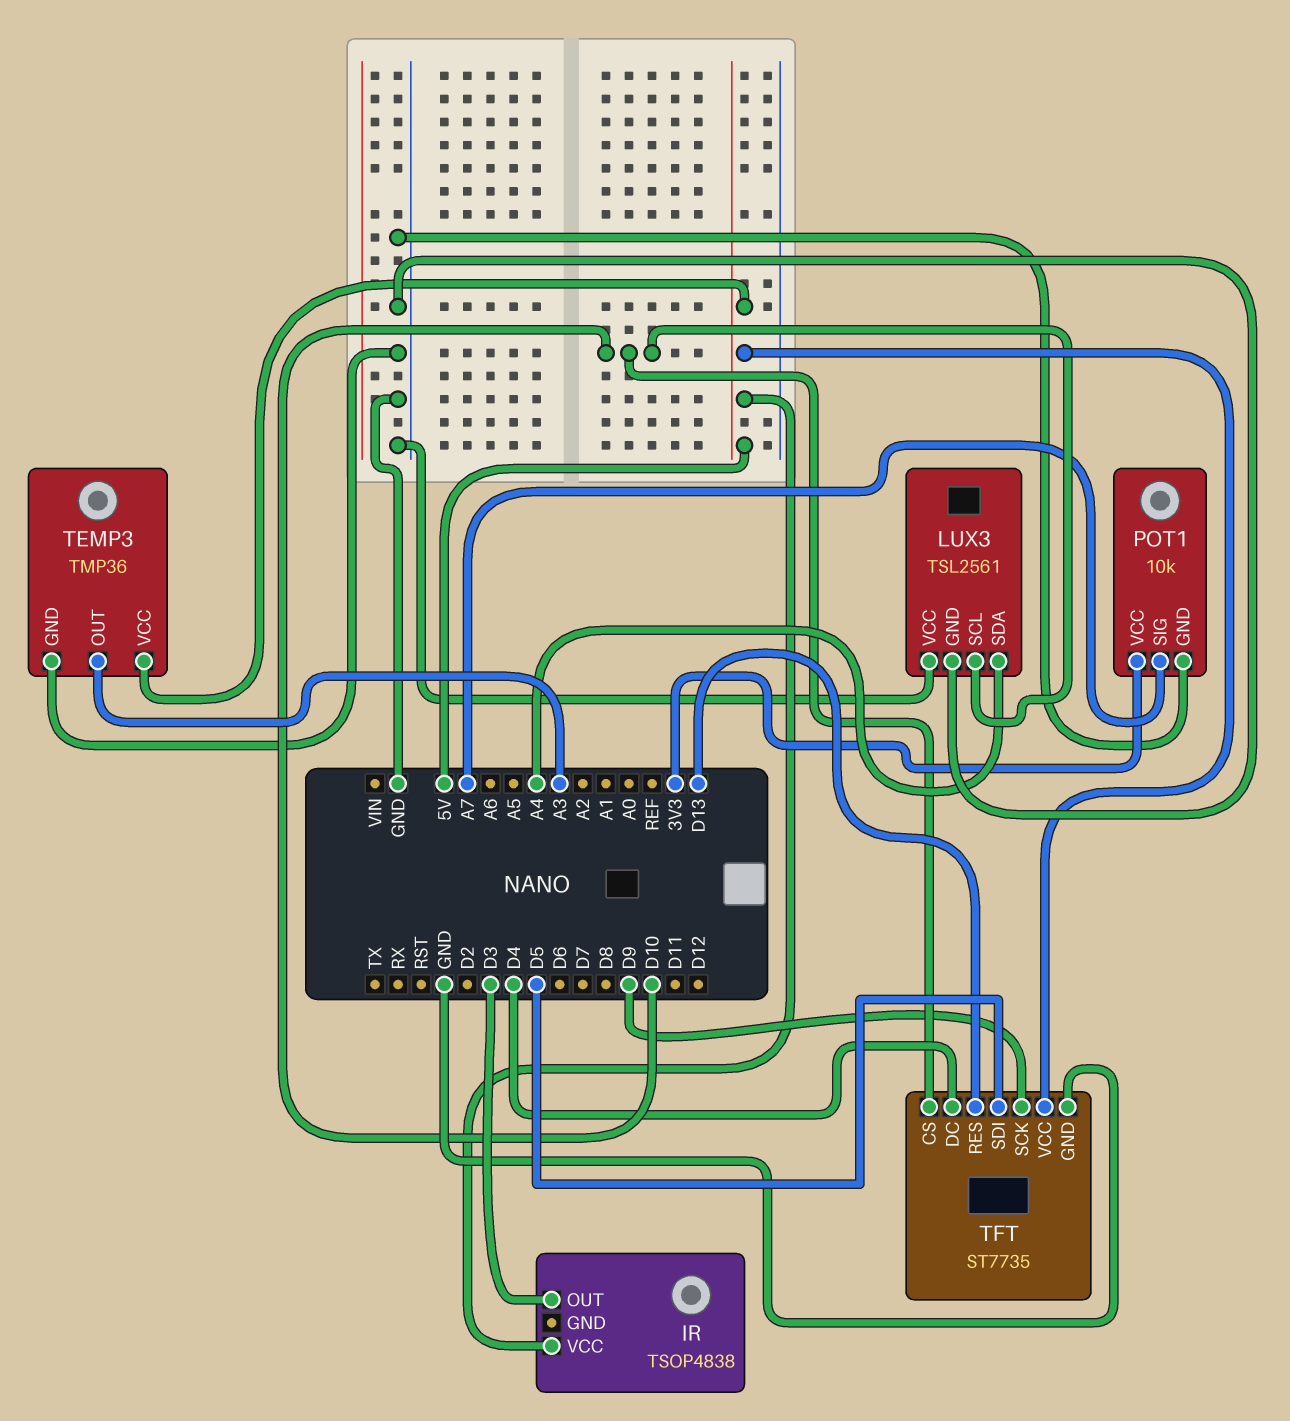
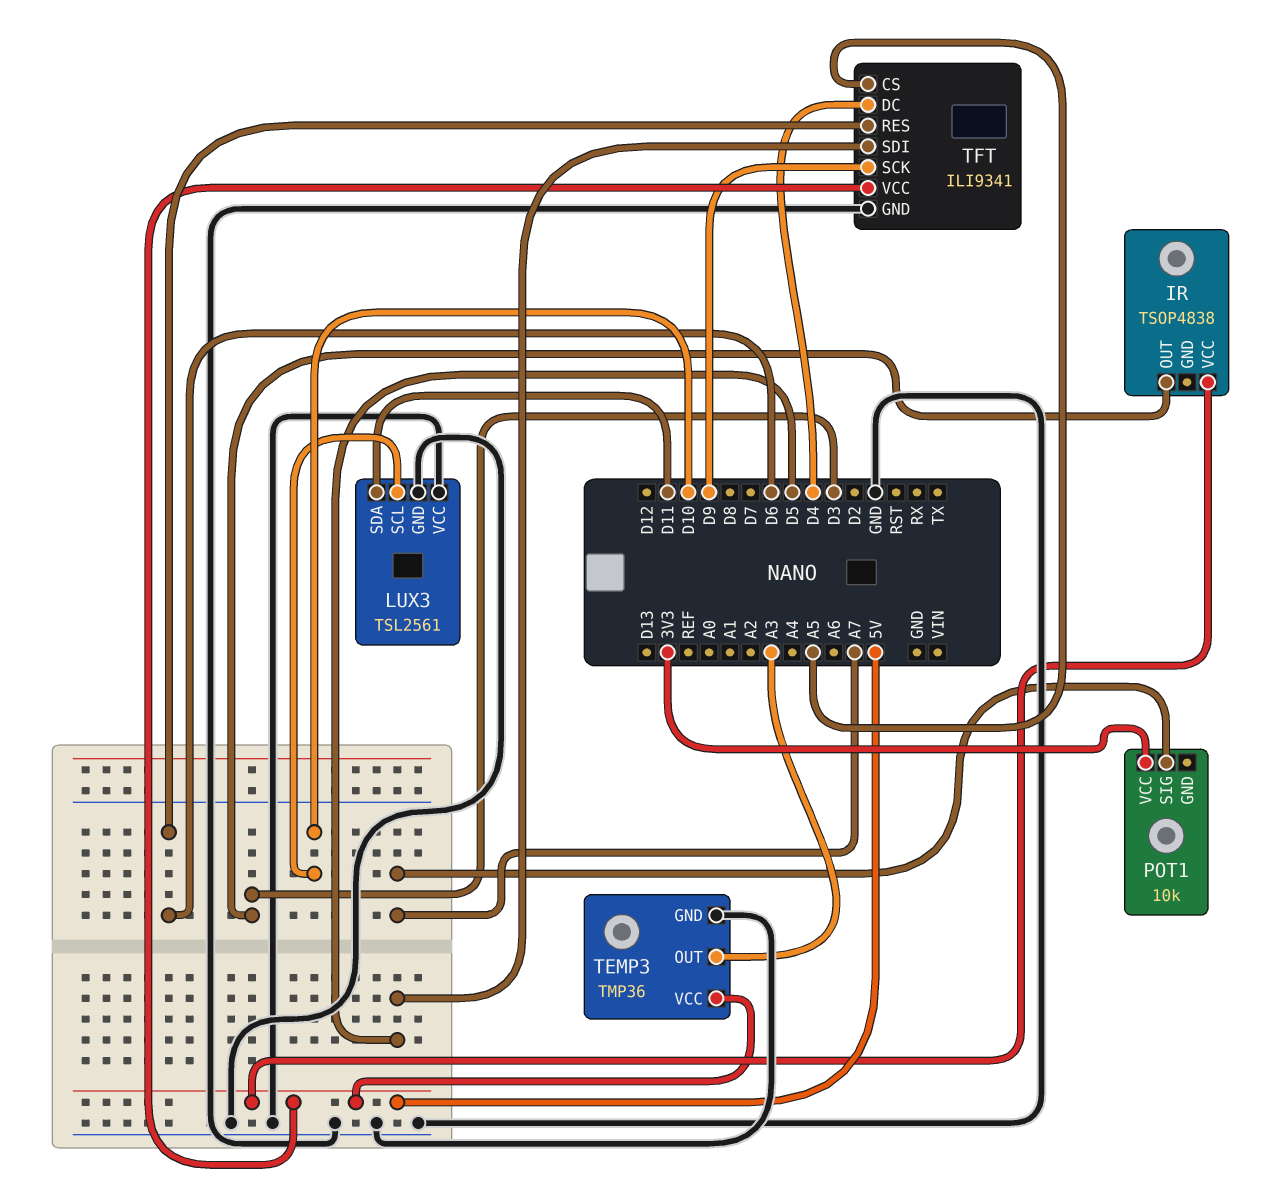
LUX3 pin SDA: A4 -> D11
POT1 pin GND: GND -> none
TFT: ST7735 -> ILI9341
TFT pin CS: D10 -> A5
TFT pin RES: D13 -> D6

